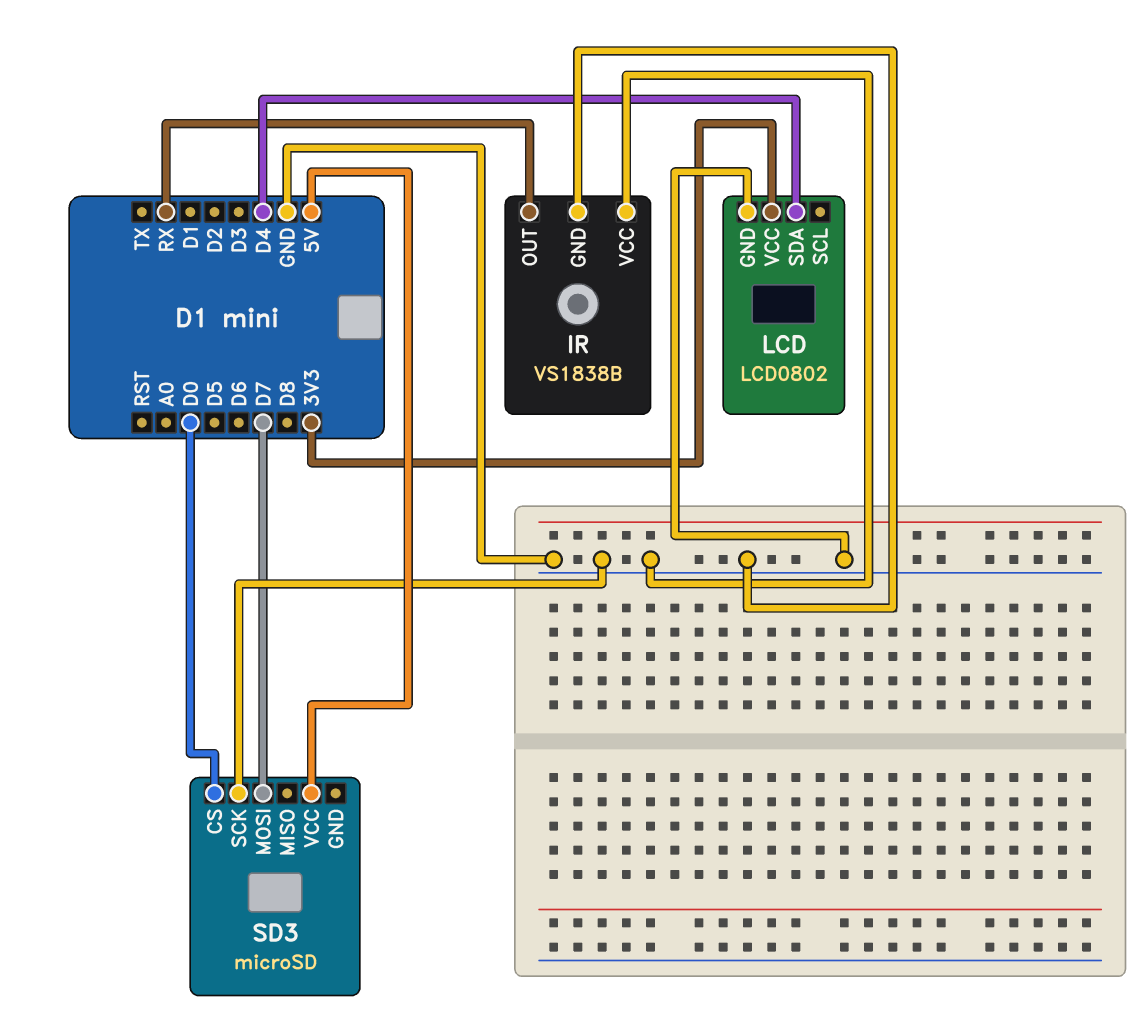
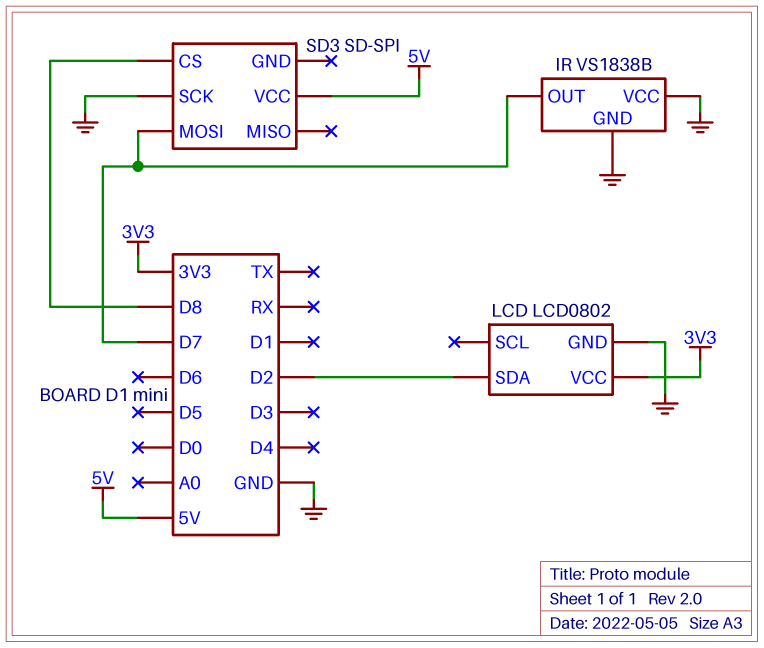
IR pin OUT: RX -> D7
LCD pin SDA: D4 -> D2
SD3: microSD -> SD-SPI
SD3 pin CS: D0 -> D8

